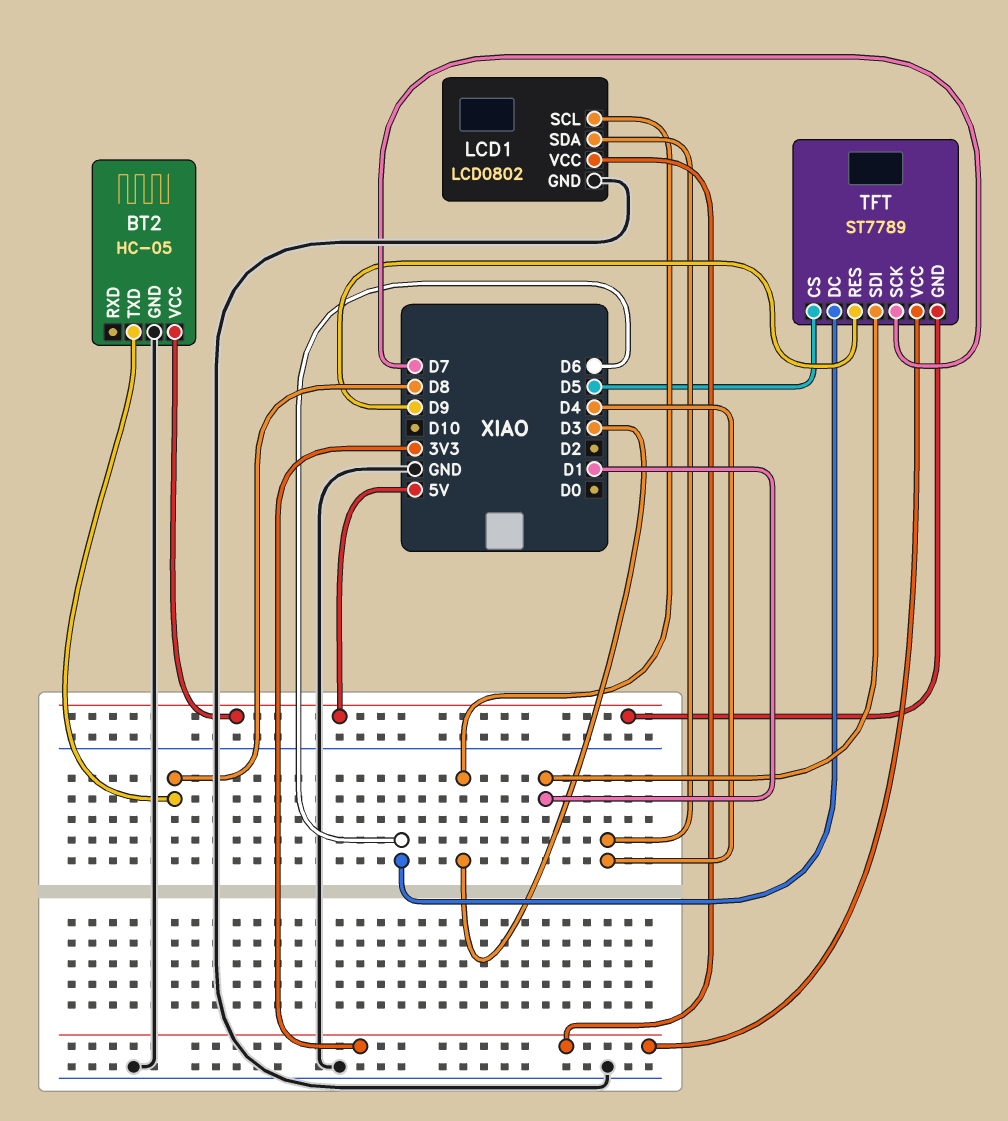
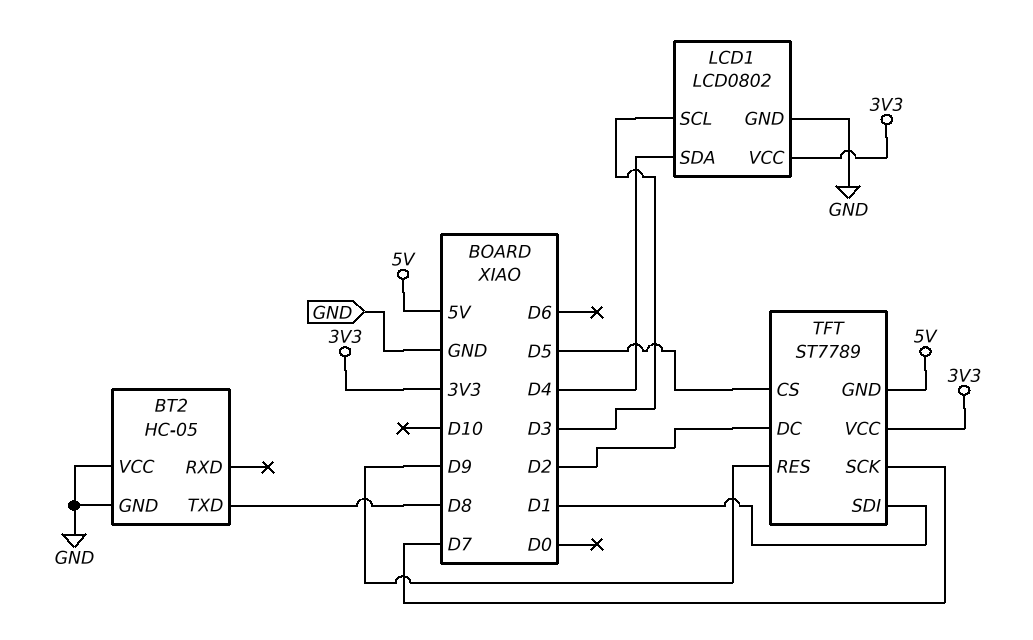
BT2 pin VCC: 5V -> GND
TFT pin DC: D6 -> D2

